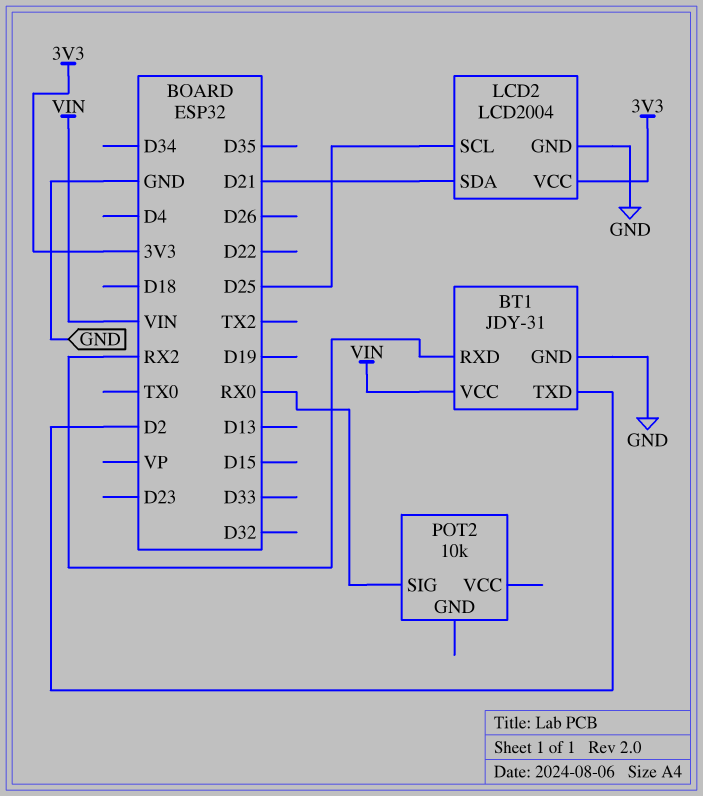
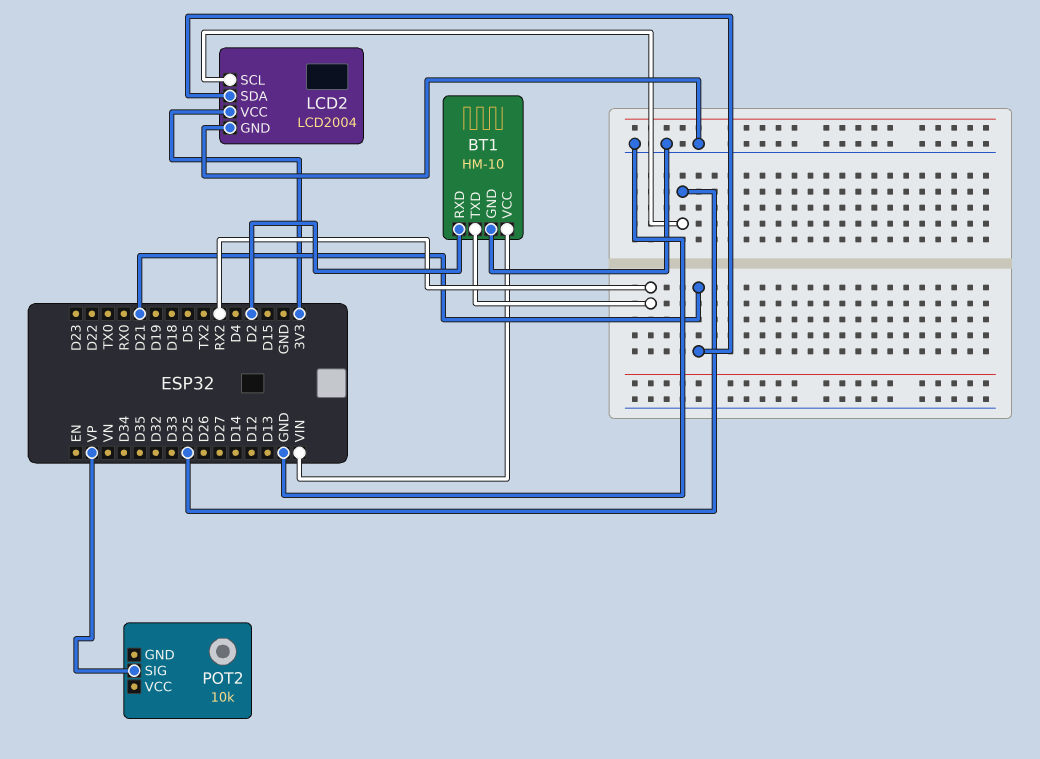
BT1: JDY-31 -> HM-10
BT1 pin RXD: RX2 -> D2
BT1 pin TXD: D2 -> RX2
POT2 pin SIG: RX0 -> VP

